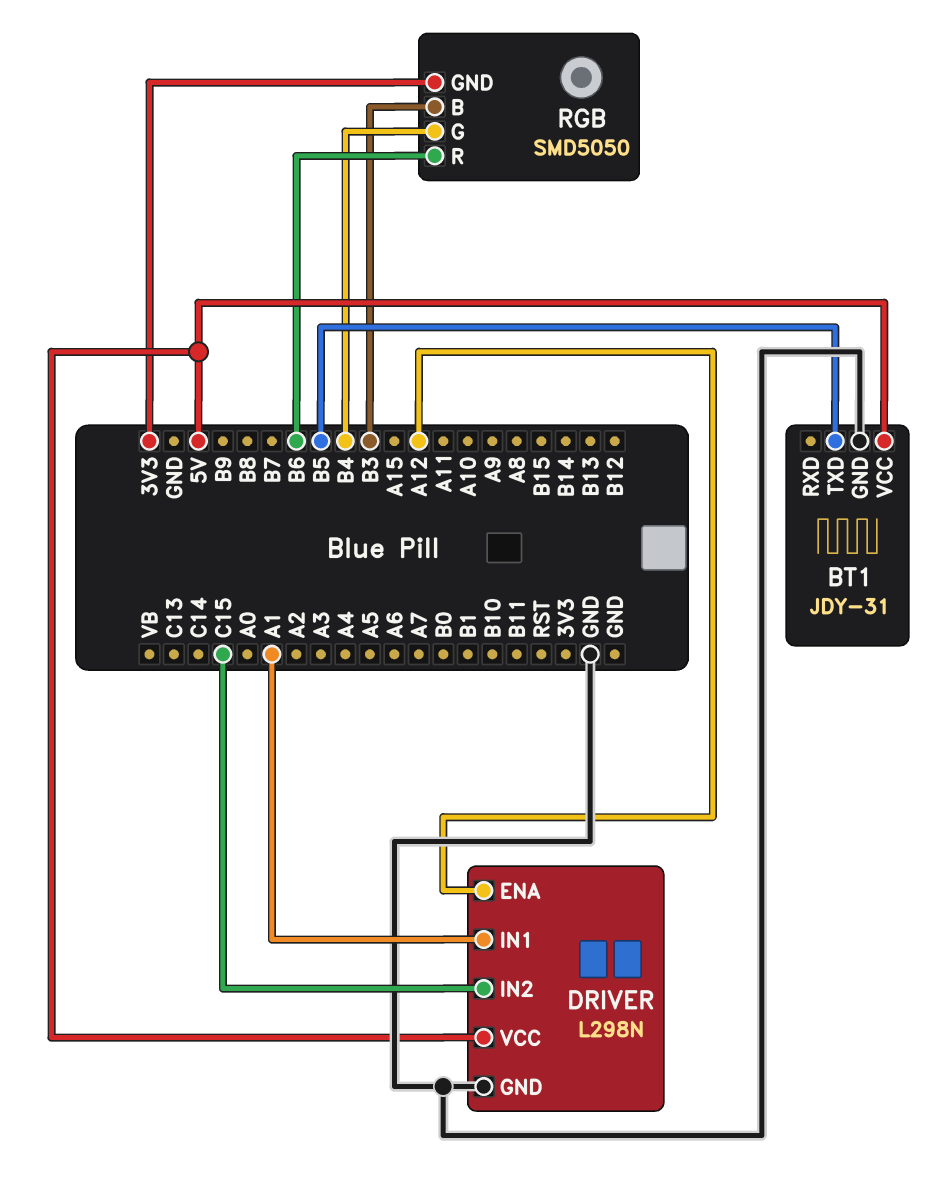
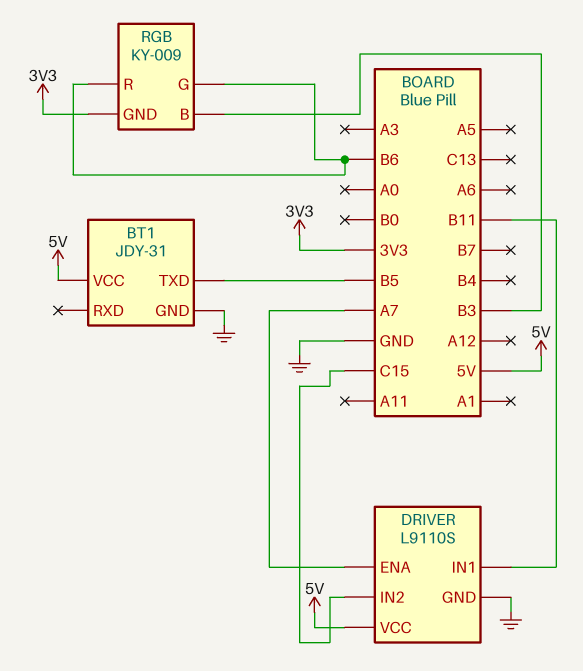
DRIVER: L298N -> L9110S
DRIVER pin ENA: A12 -> A7
DRIVER pin IN1: A1 -> B11
RGB: SMD5050 -> KY-009
RGB pin G: B4 -> B6

